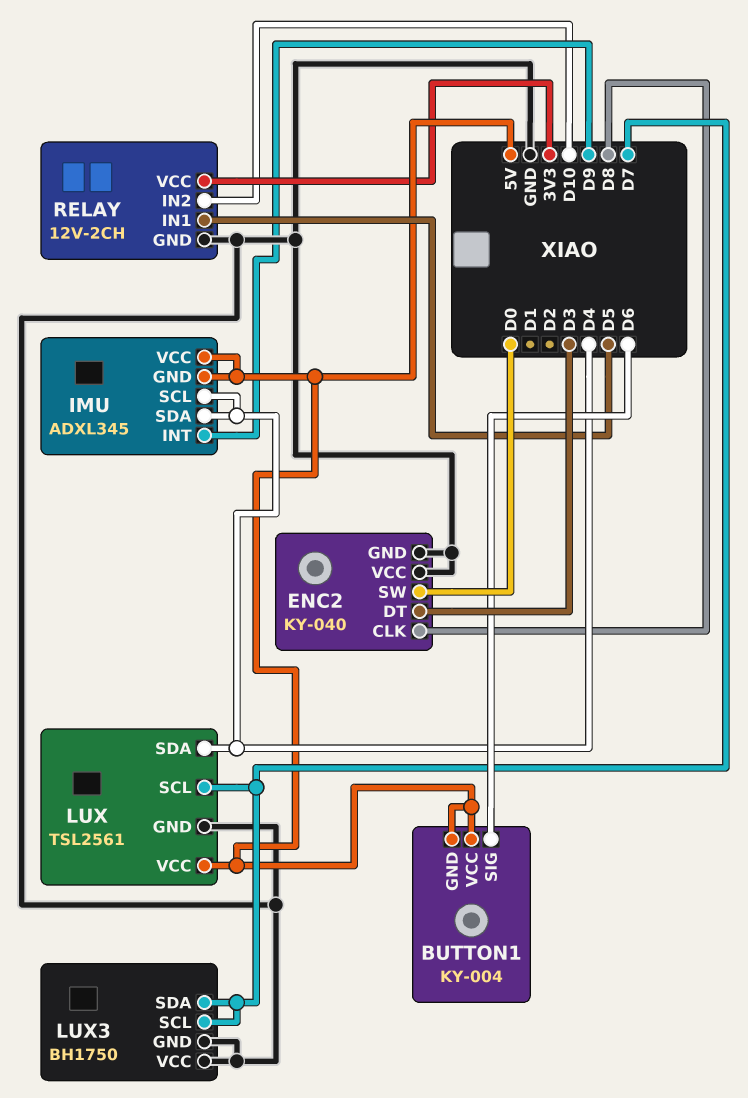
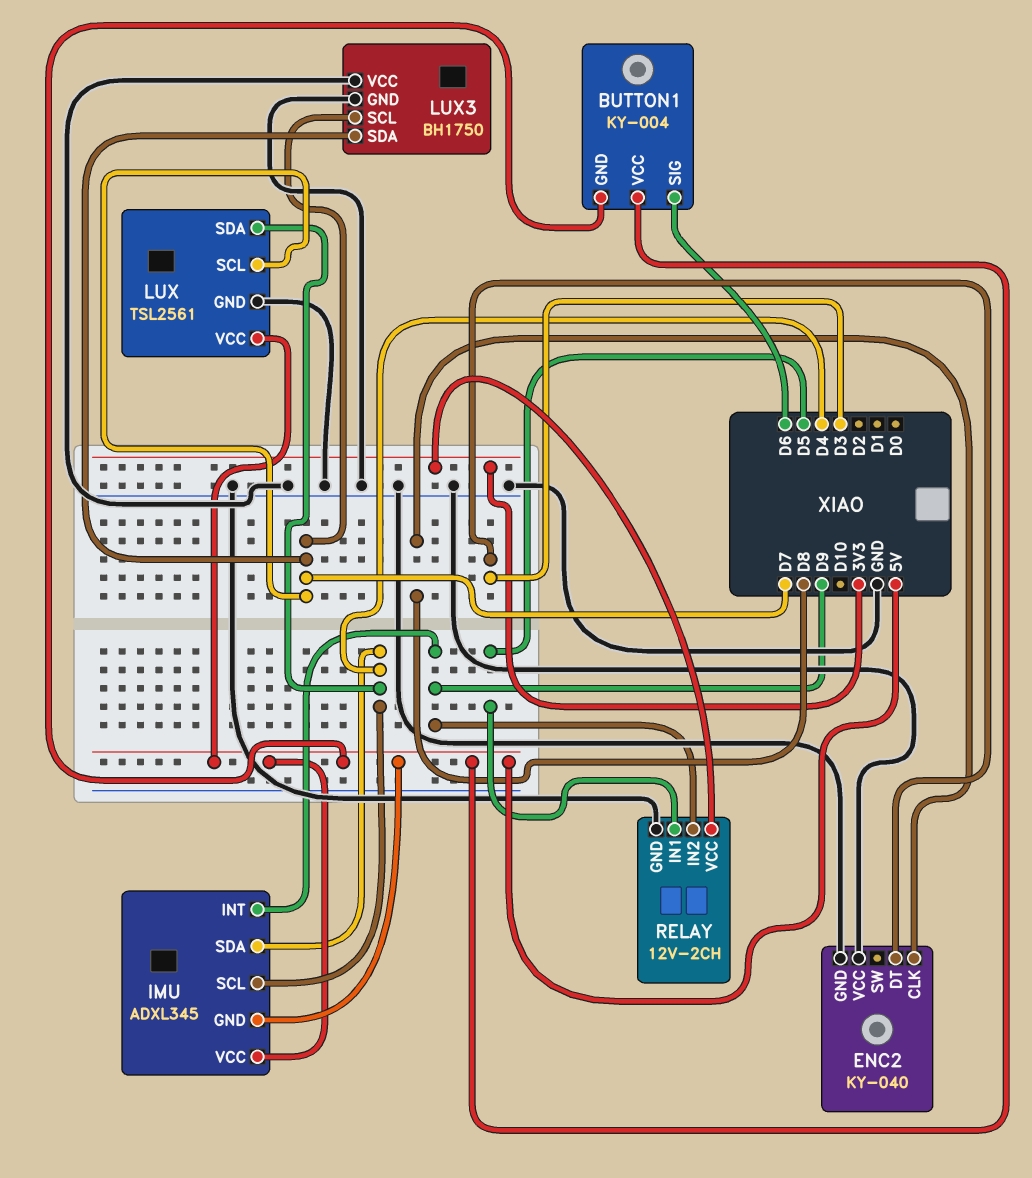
ENC2 pin SW: D0 -> none
RELAY pin IN2: D10 -> D9

